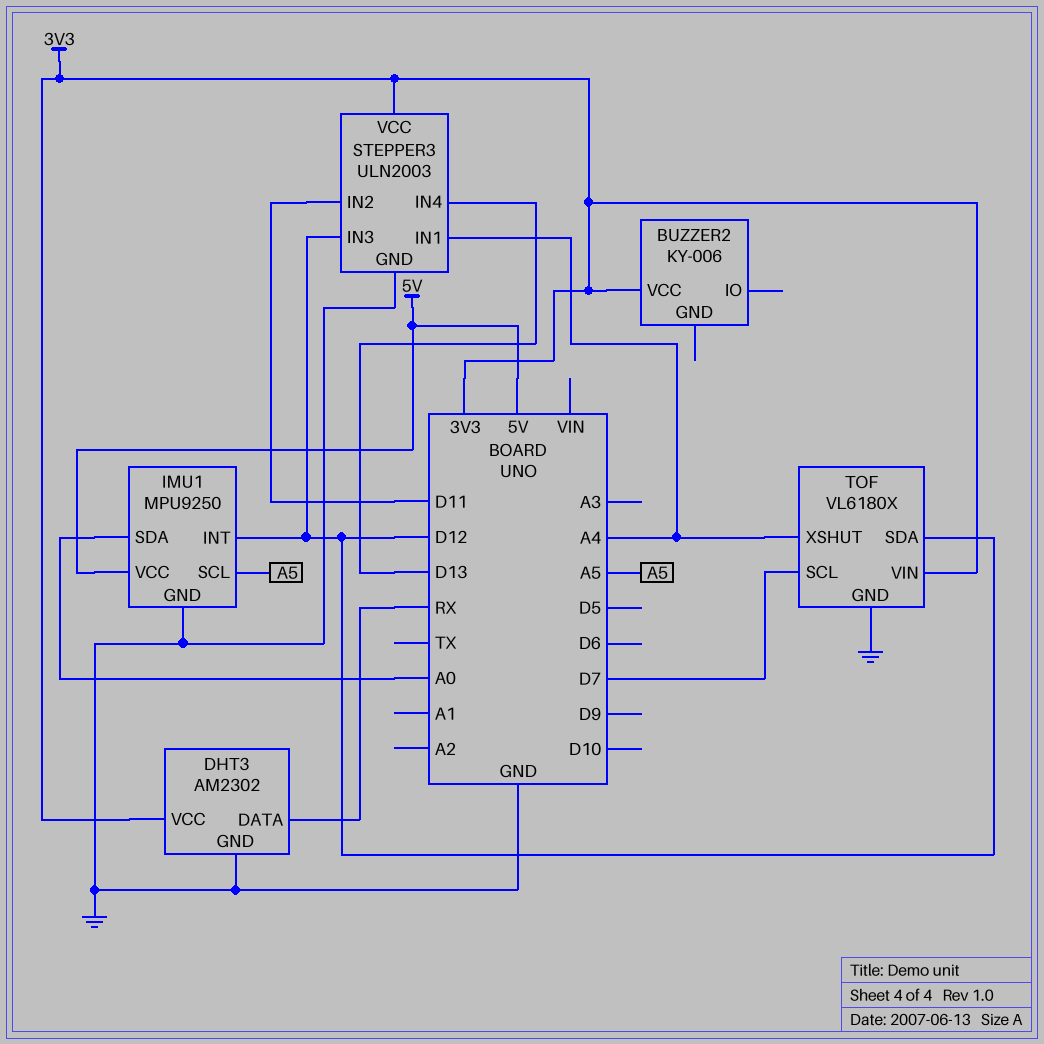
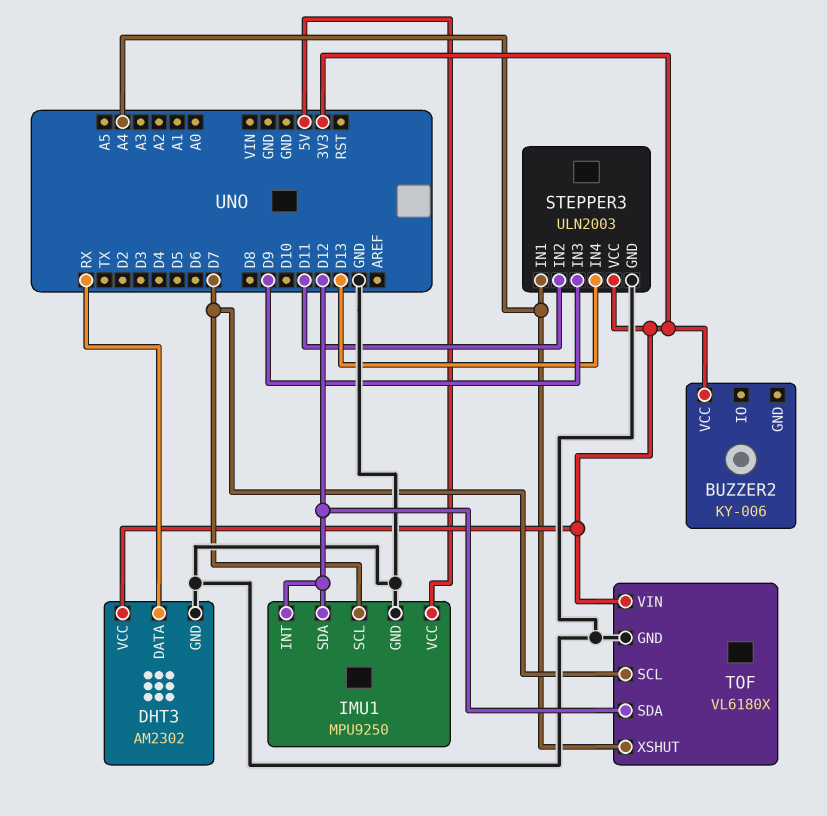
IMU1 pin SCL: A5 -> D7
IMU1 pin SDA: A0 -> D12
STEPPER3 pin IN3: D12 -> D9

